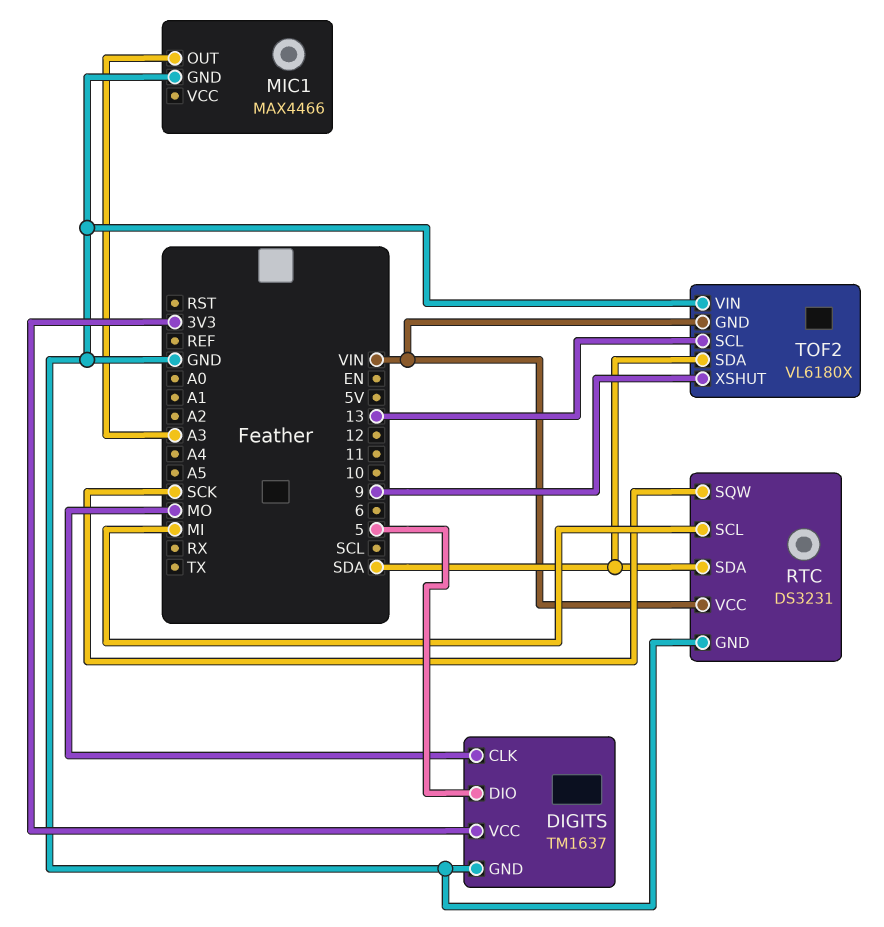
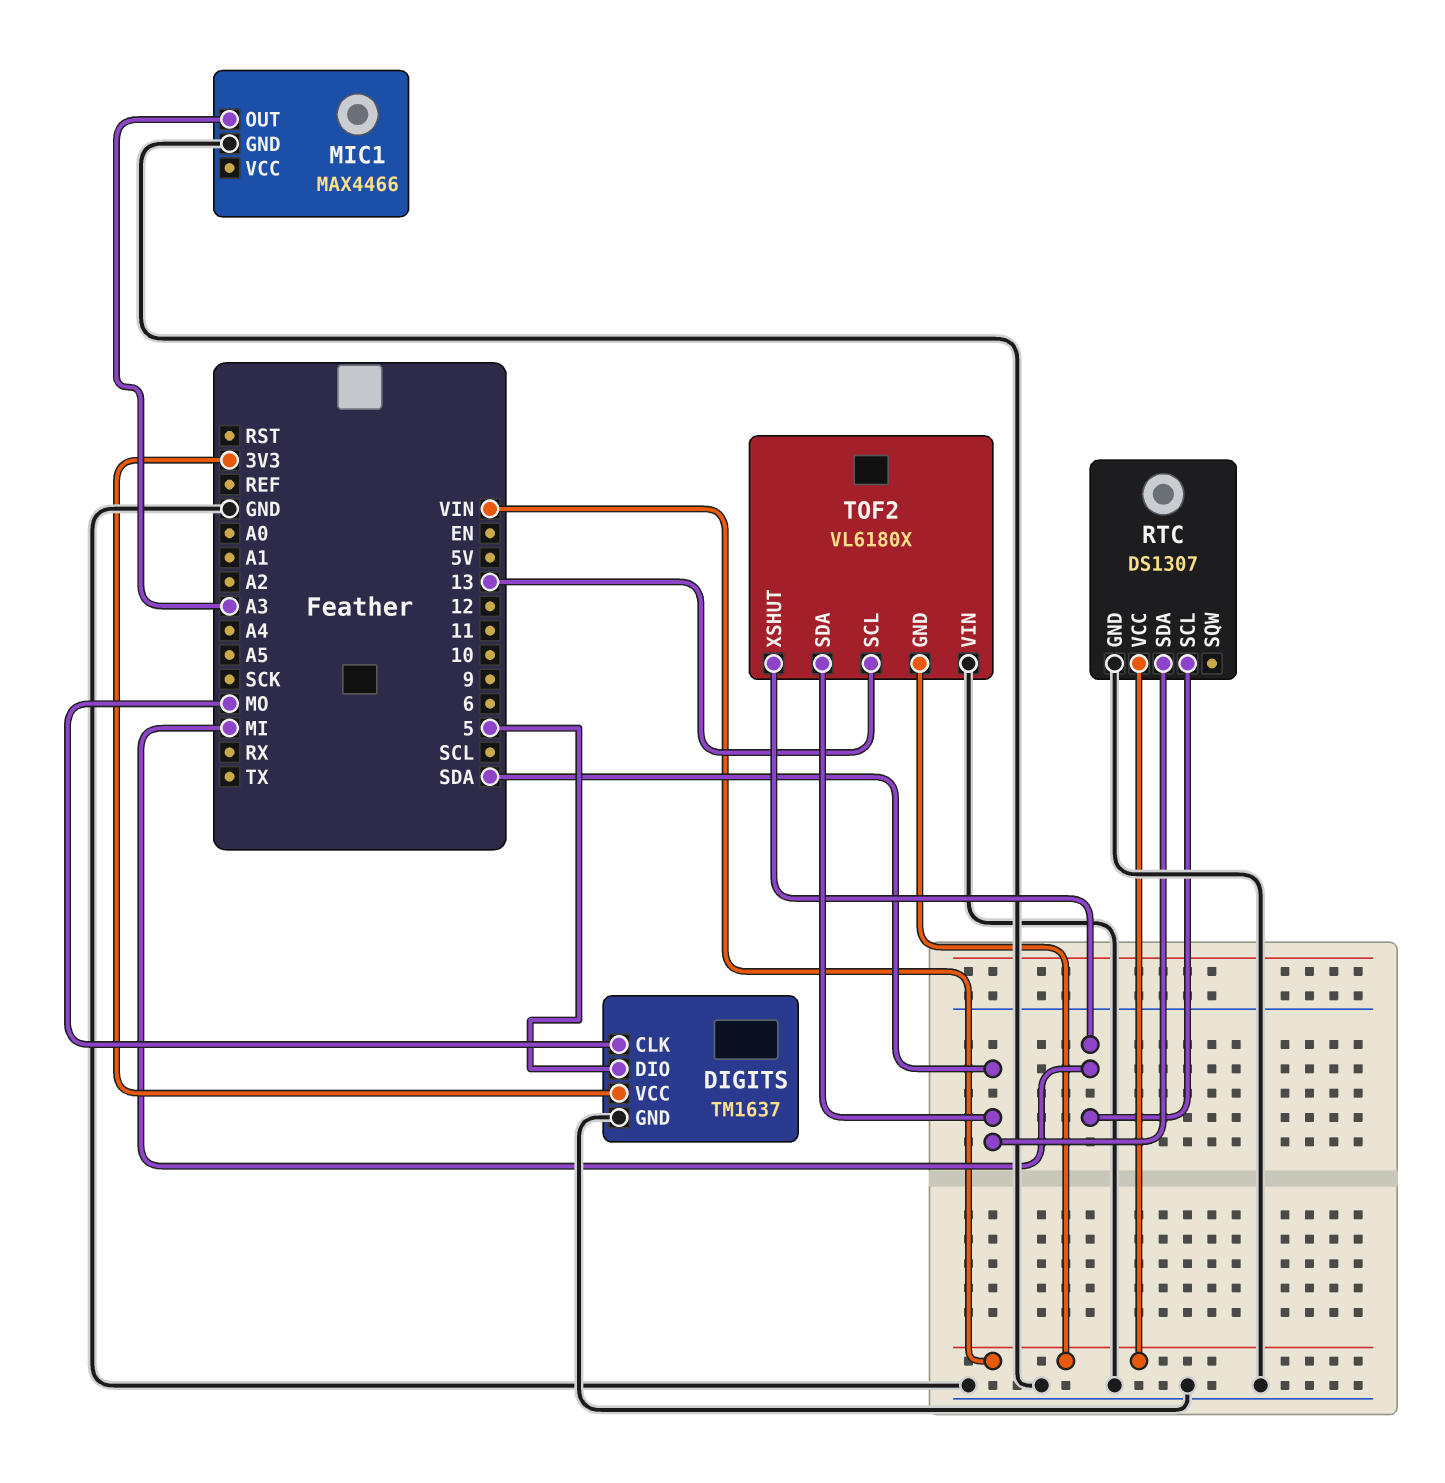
RTC: DS3231 -> DS1307
RTC pin SQW: SCK -> none
TOF2 pin XSHUT: 9 -> MI

